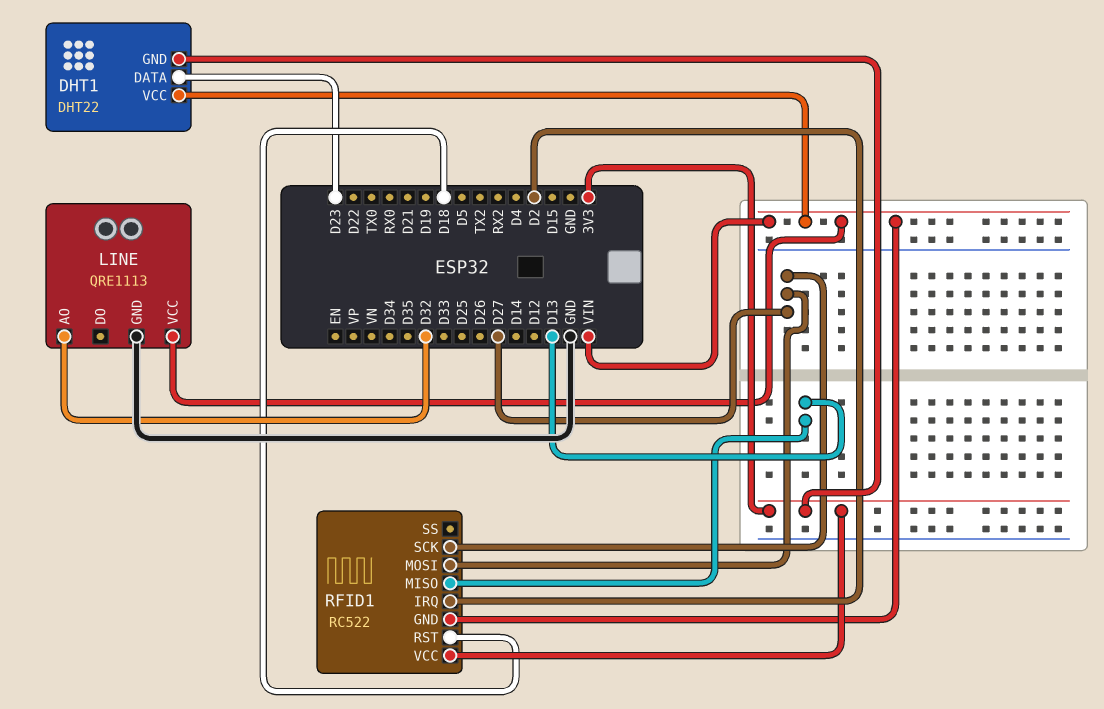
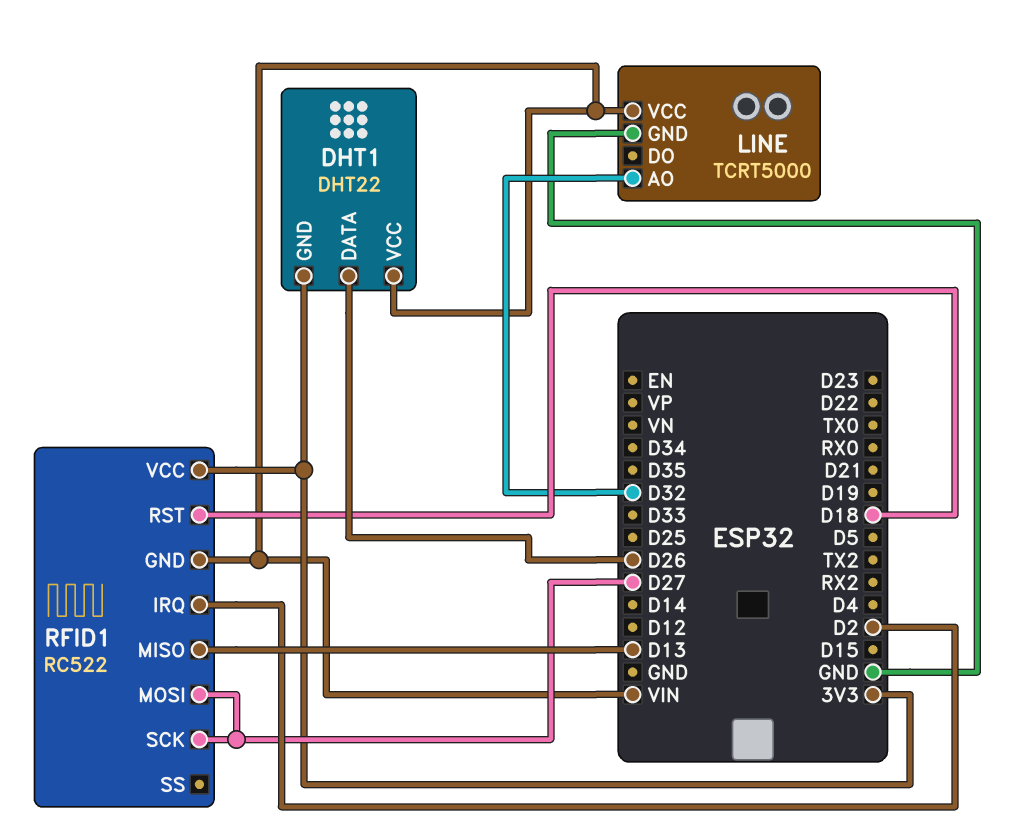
DHT1 pin DATA: D23 -> D26
LINE: QRE1113 -> TCRT5000

